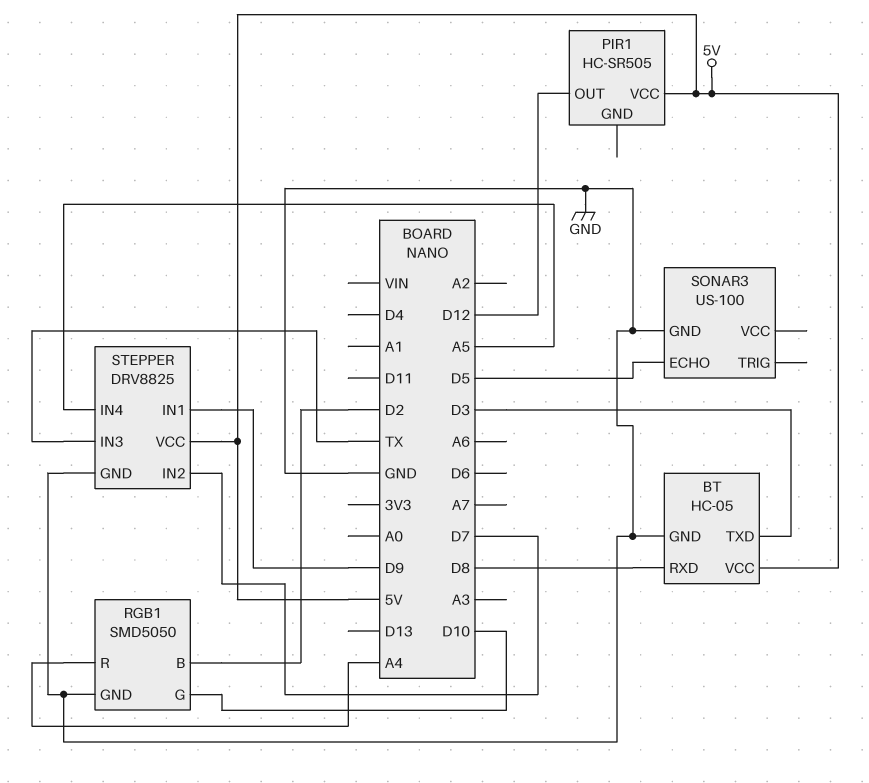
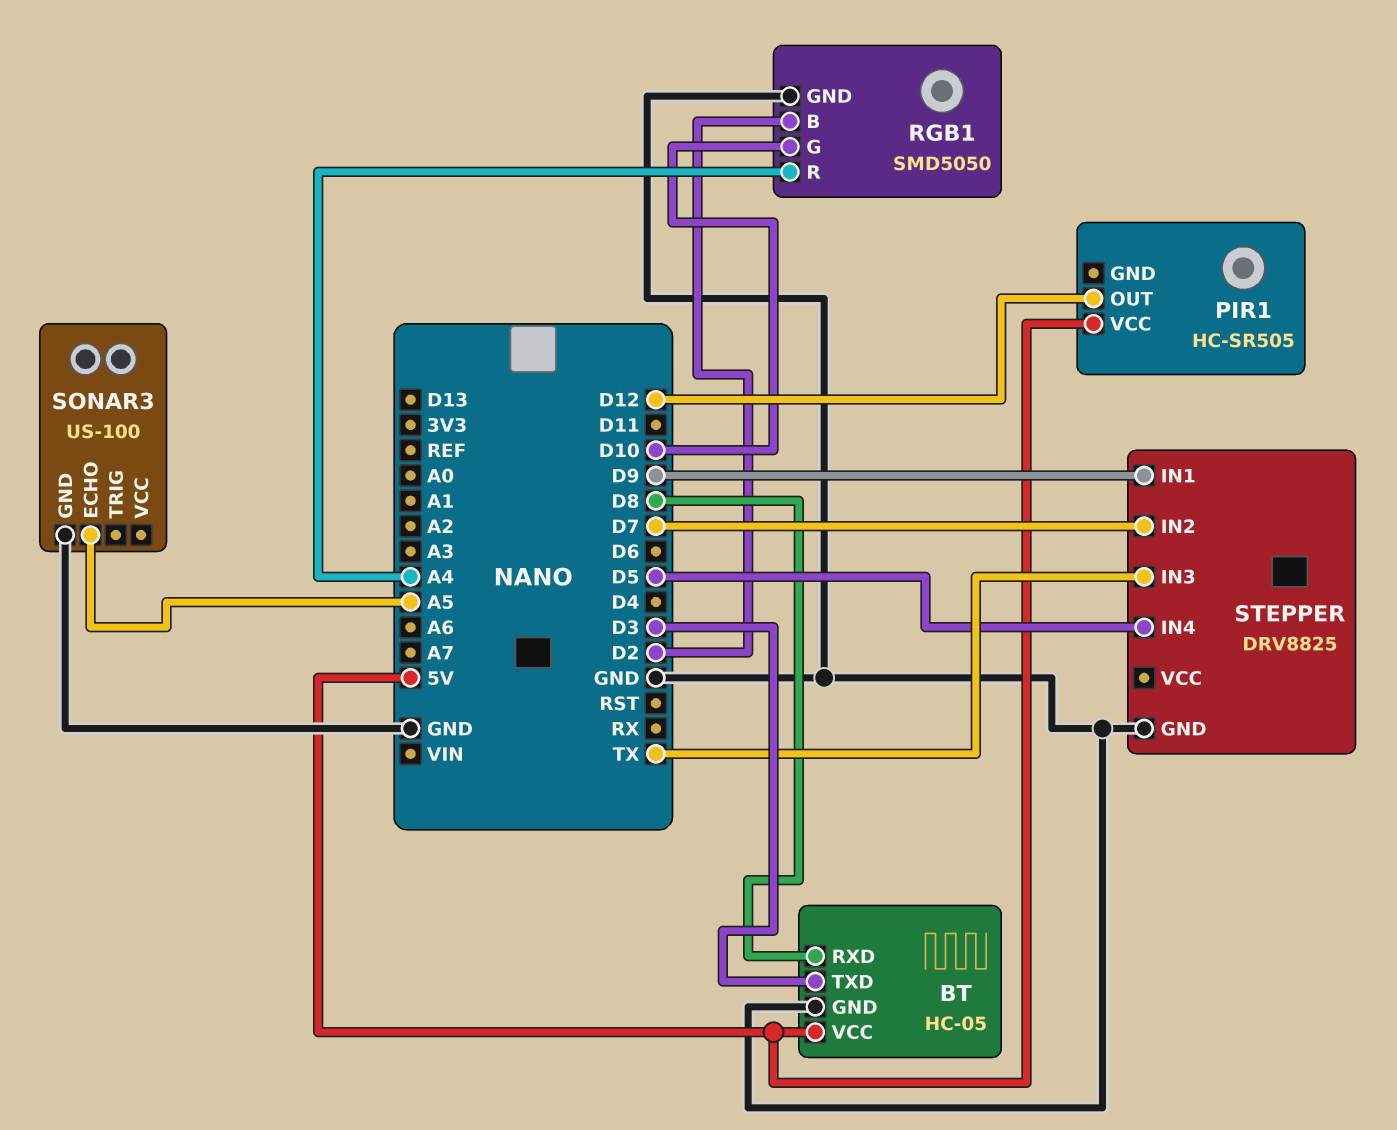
SONAR3 pin ECHO: D5 -> A5
STEPPER pin IN4: A5 -> D5
STEPPER pin VCC: 5V -> none

